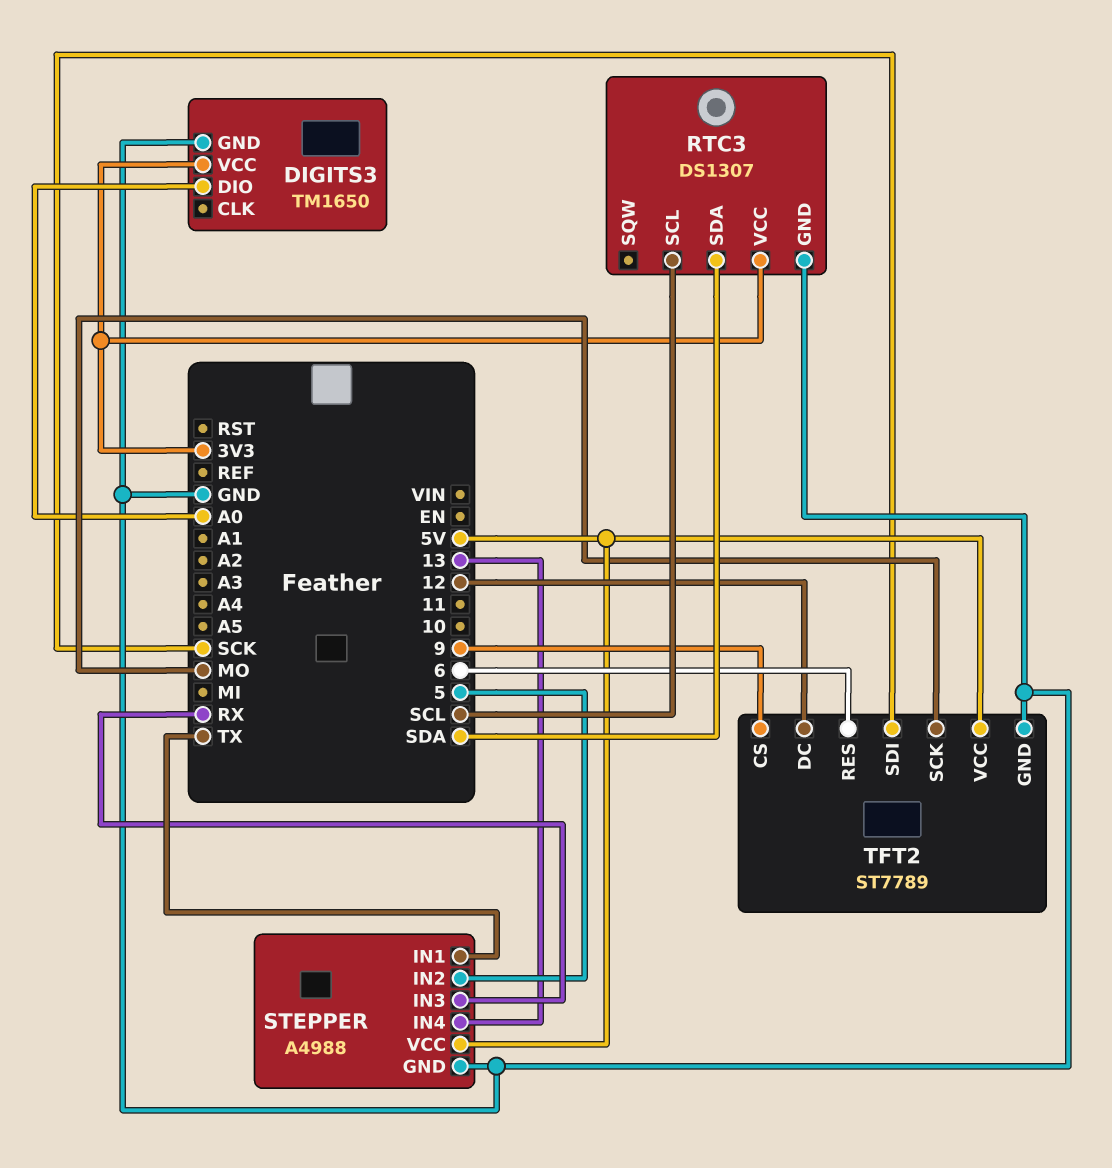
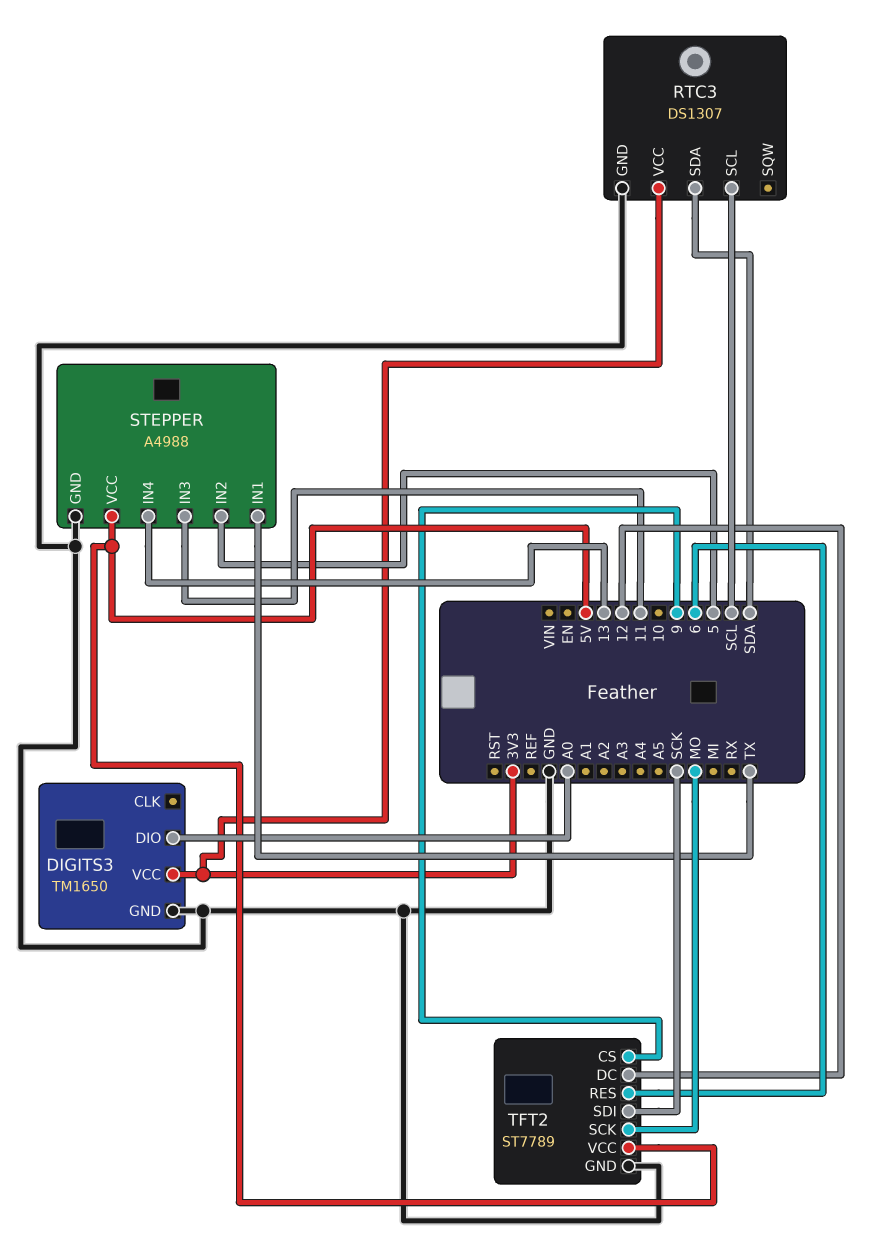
STEPPER pin IN3: RX -> 11

